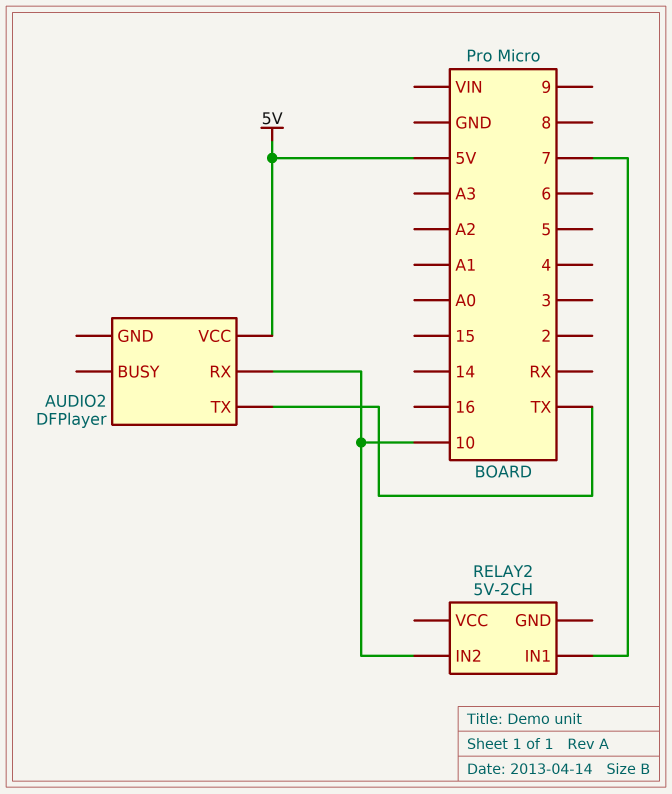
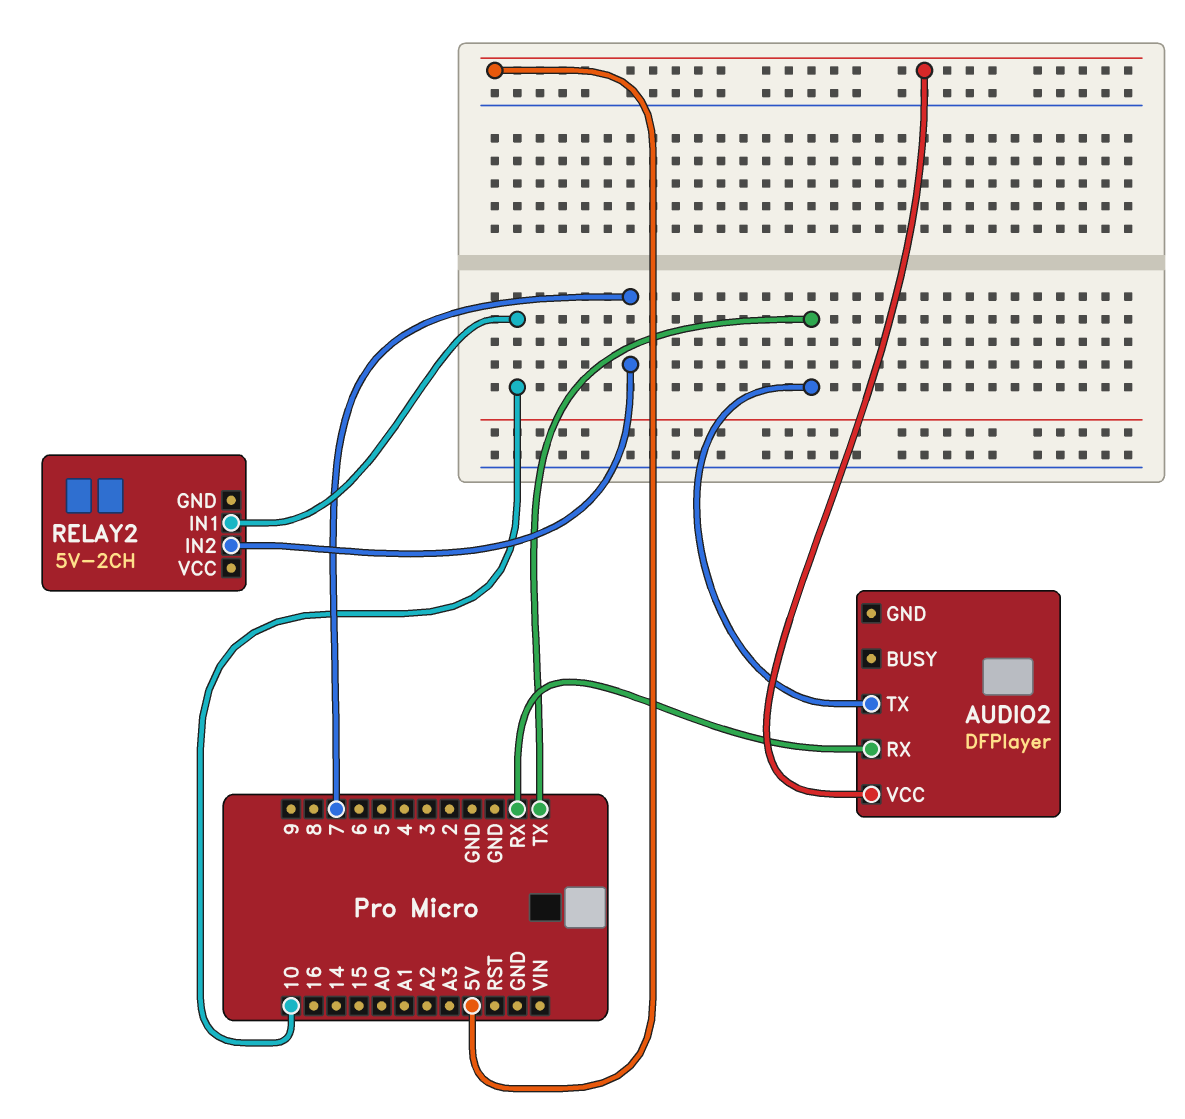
AUDIO2 pin RX: 10 -> RX
RELAY2 pin IN1: 7 -> 10
RELAY2 pin IN2: 10 -> 7

